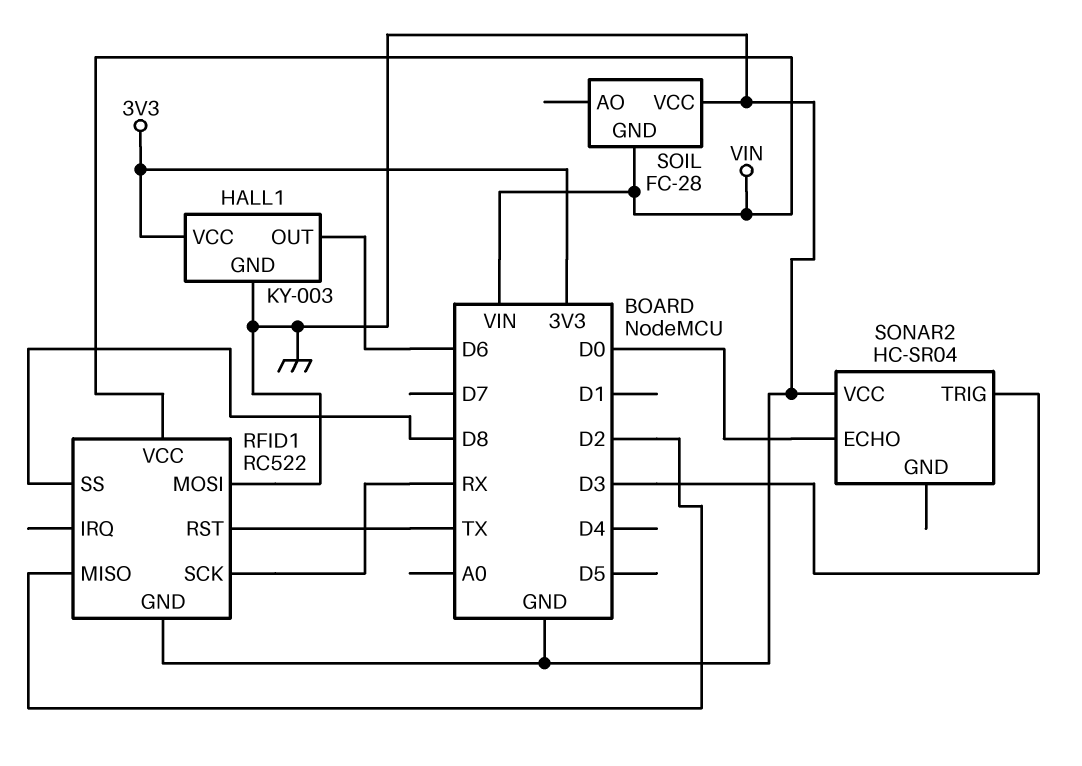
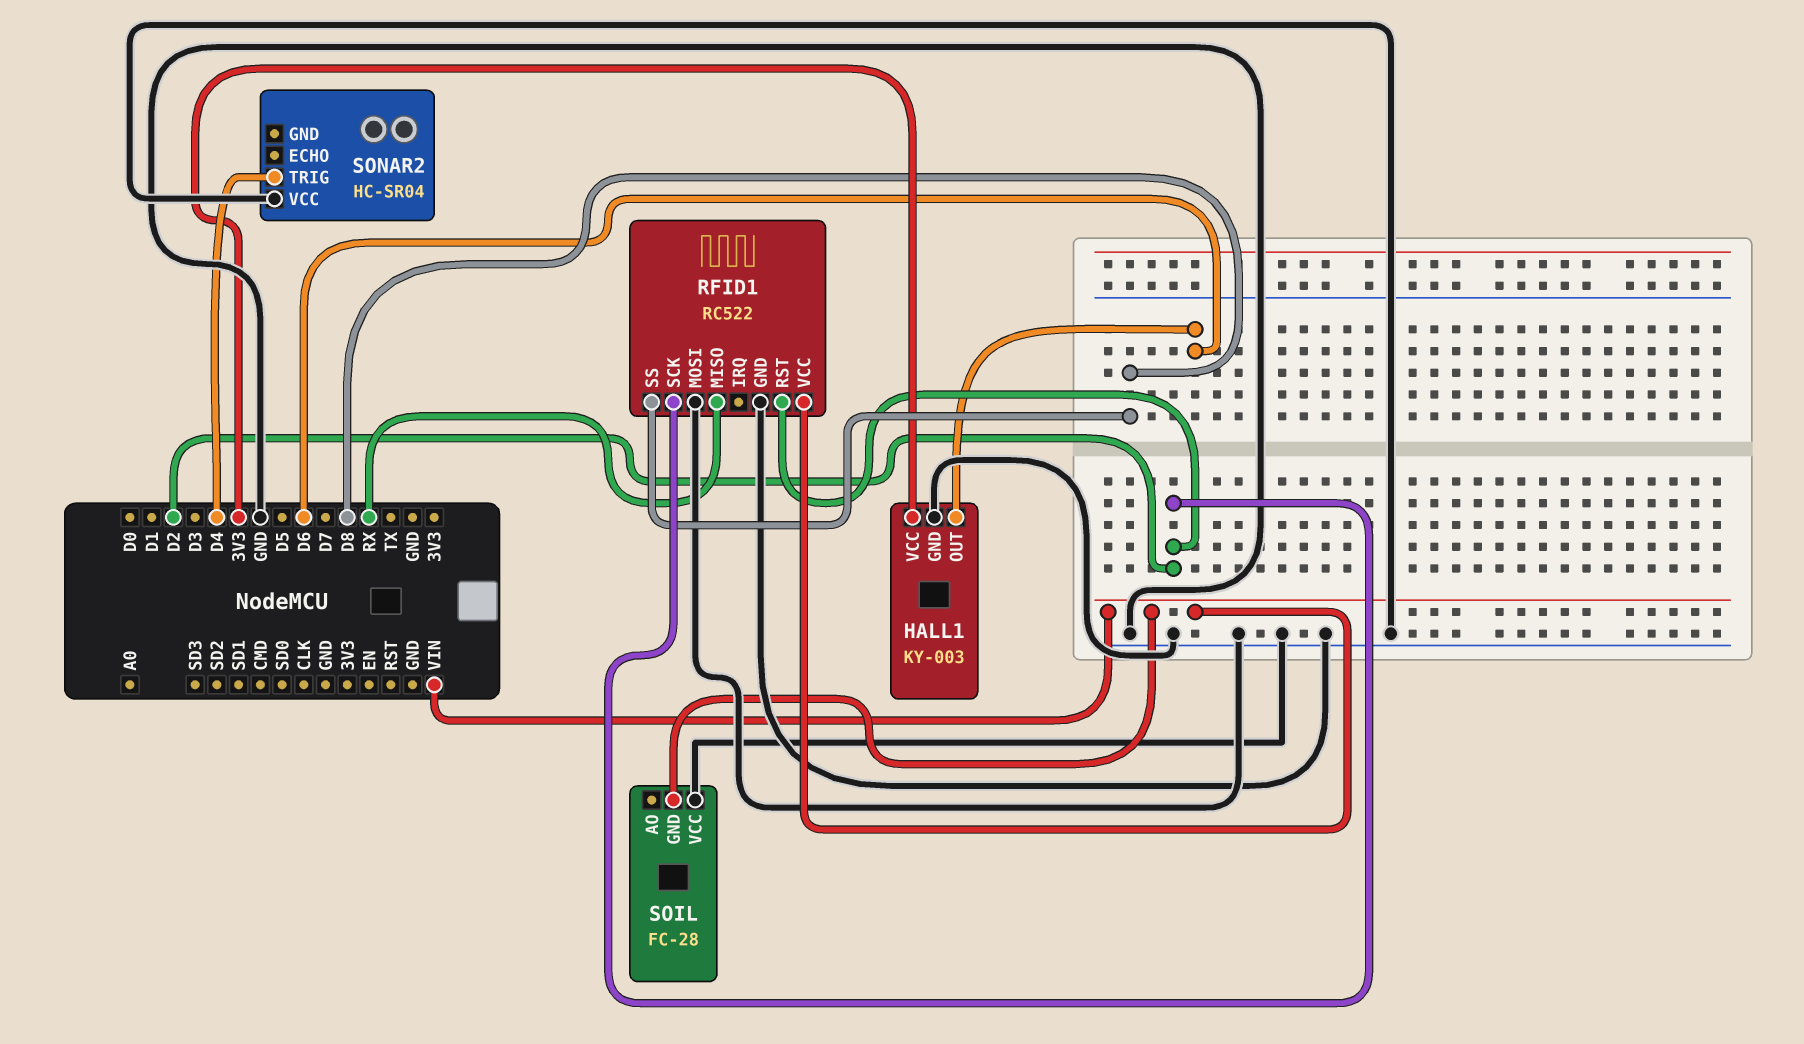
RFID1 pin MISO: D2 -> RX
RFID1 pin RST: TX -> D2
RFID1 pin SCK: RX -> D2
SONAR2 pin ECHO: D0 -> none
SONAR2 pin TRIG: D3 -> D4

